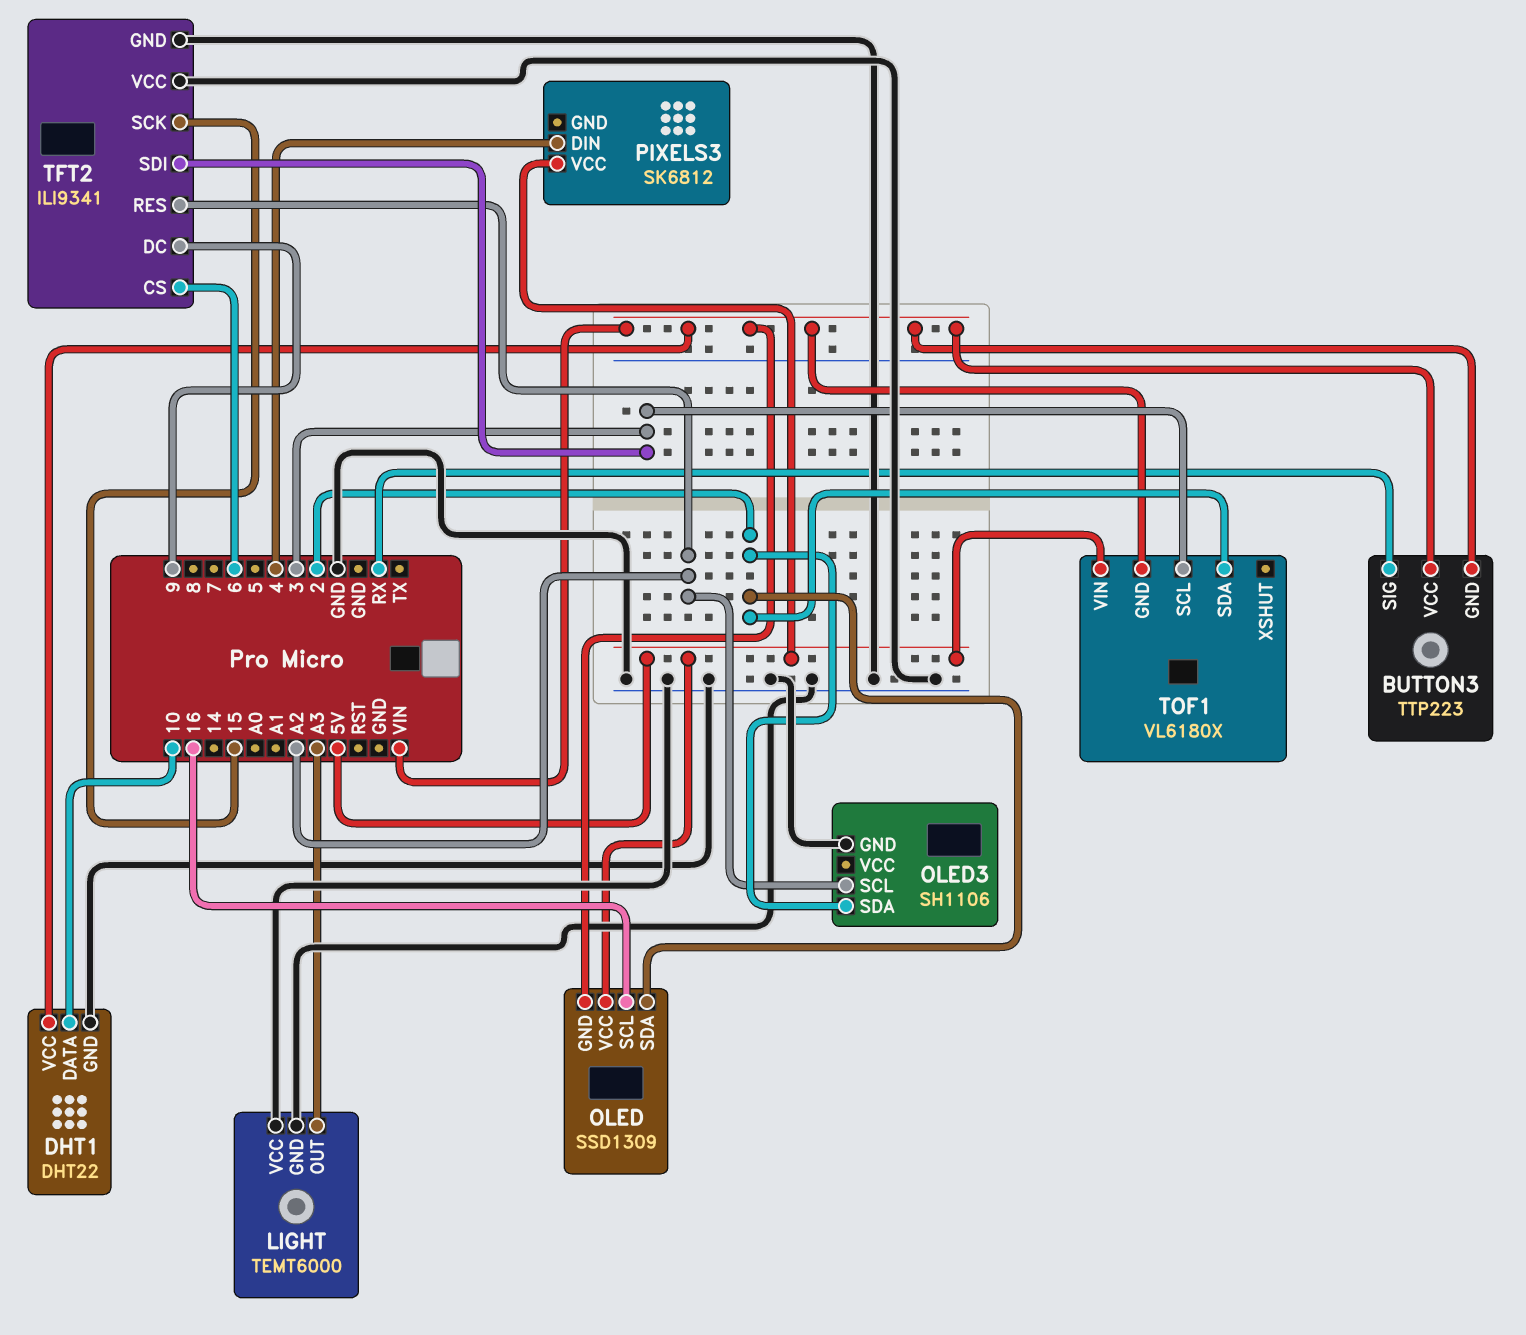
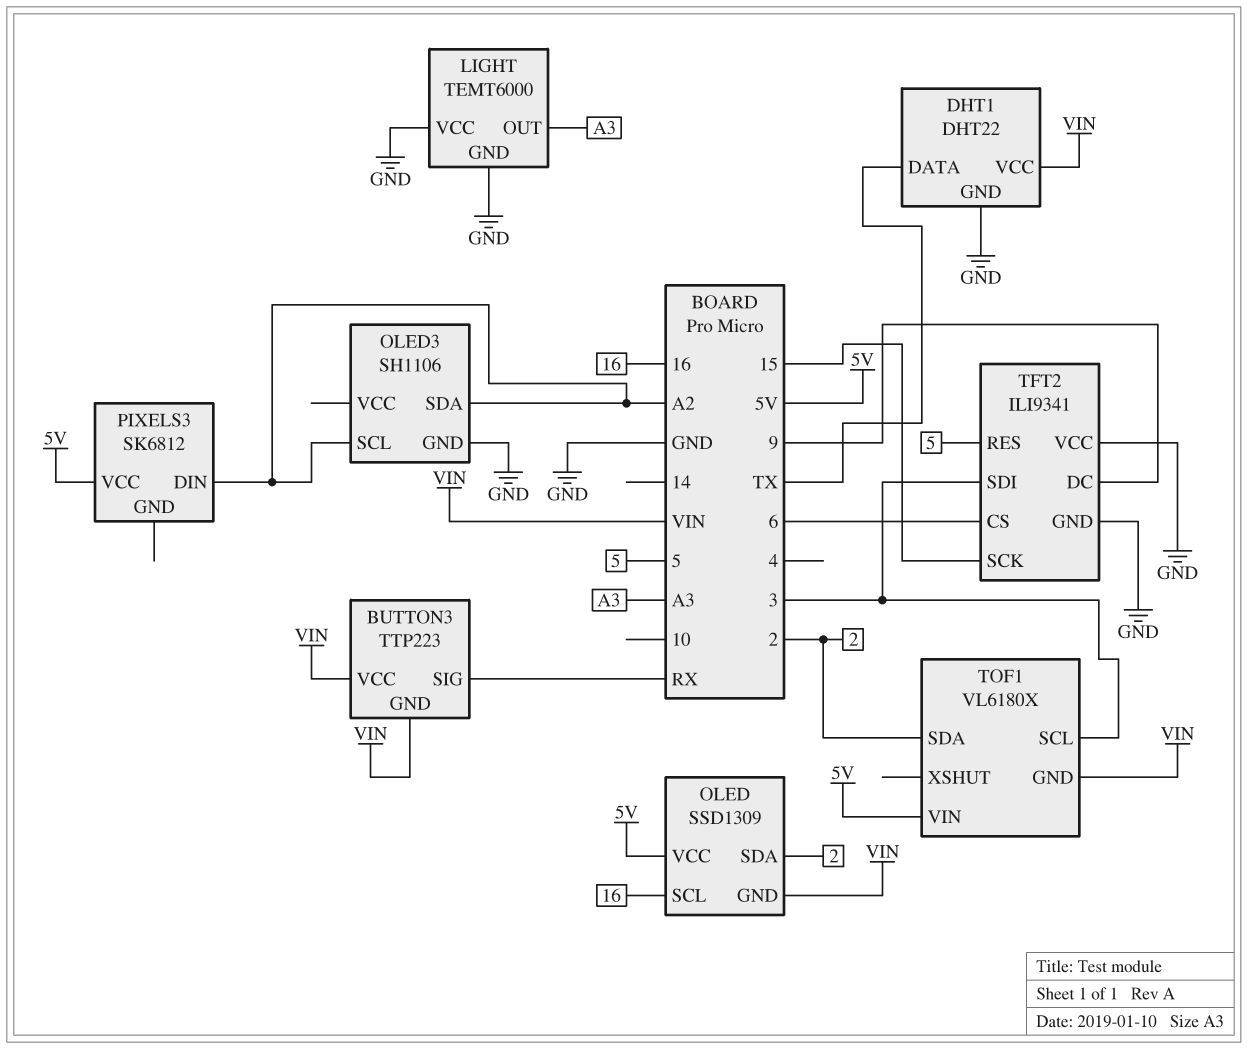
DHT1 pin DATA: 10 -> TX
OLED3 pin SDA: 2 -> A2
PIXELS3 pin DIN: 4 -> A2
TFT2 pin RES: A2 -> 5

